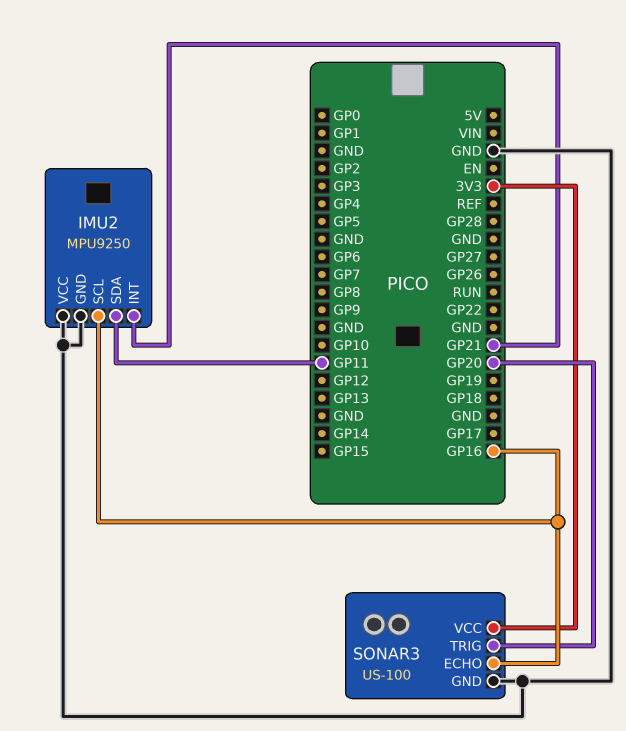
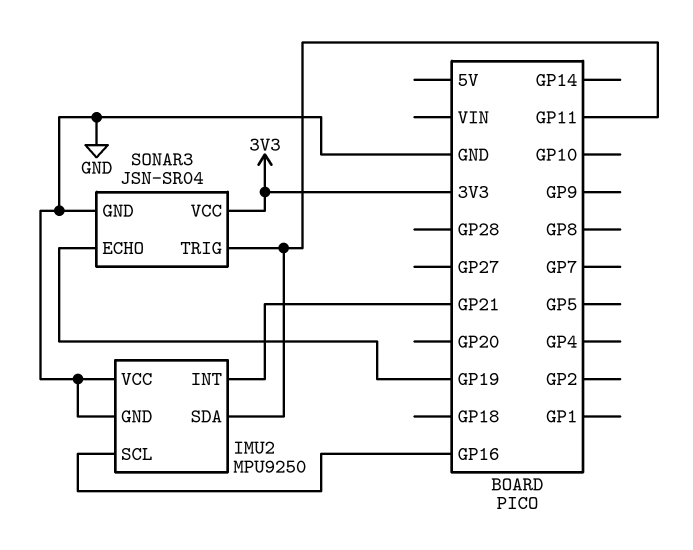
SONAR3: US-100 -> JSN-SR04
SONAR3 pin ECHO: GP16 -> GP19
SONAR3 pin TRIG: GP20 -> GP11

